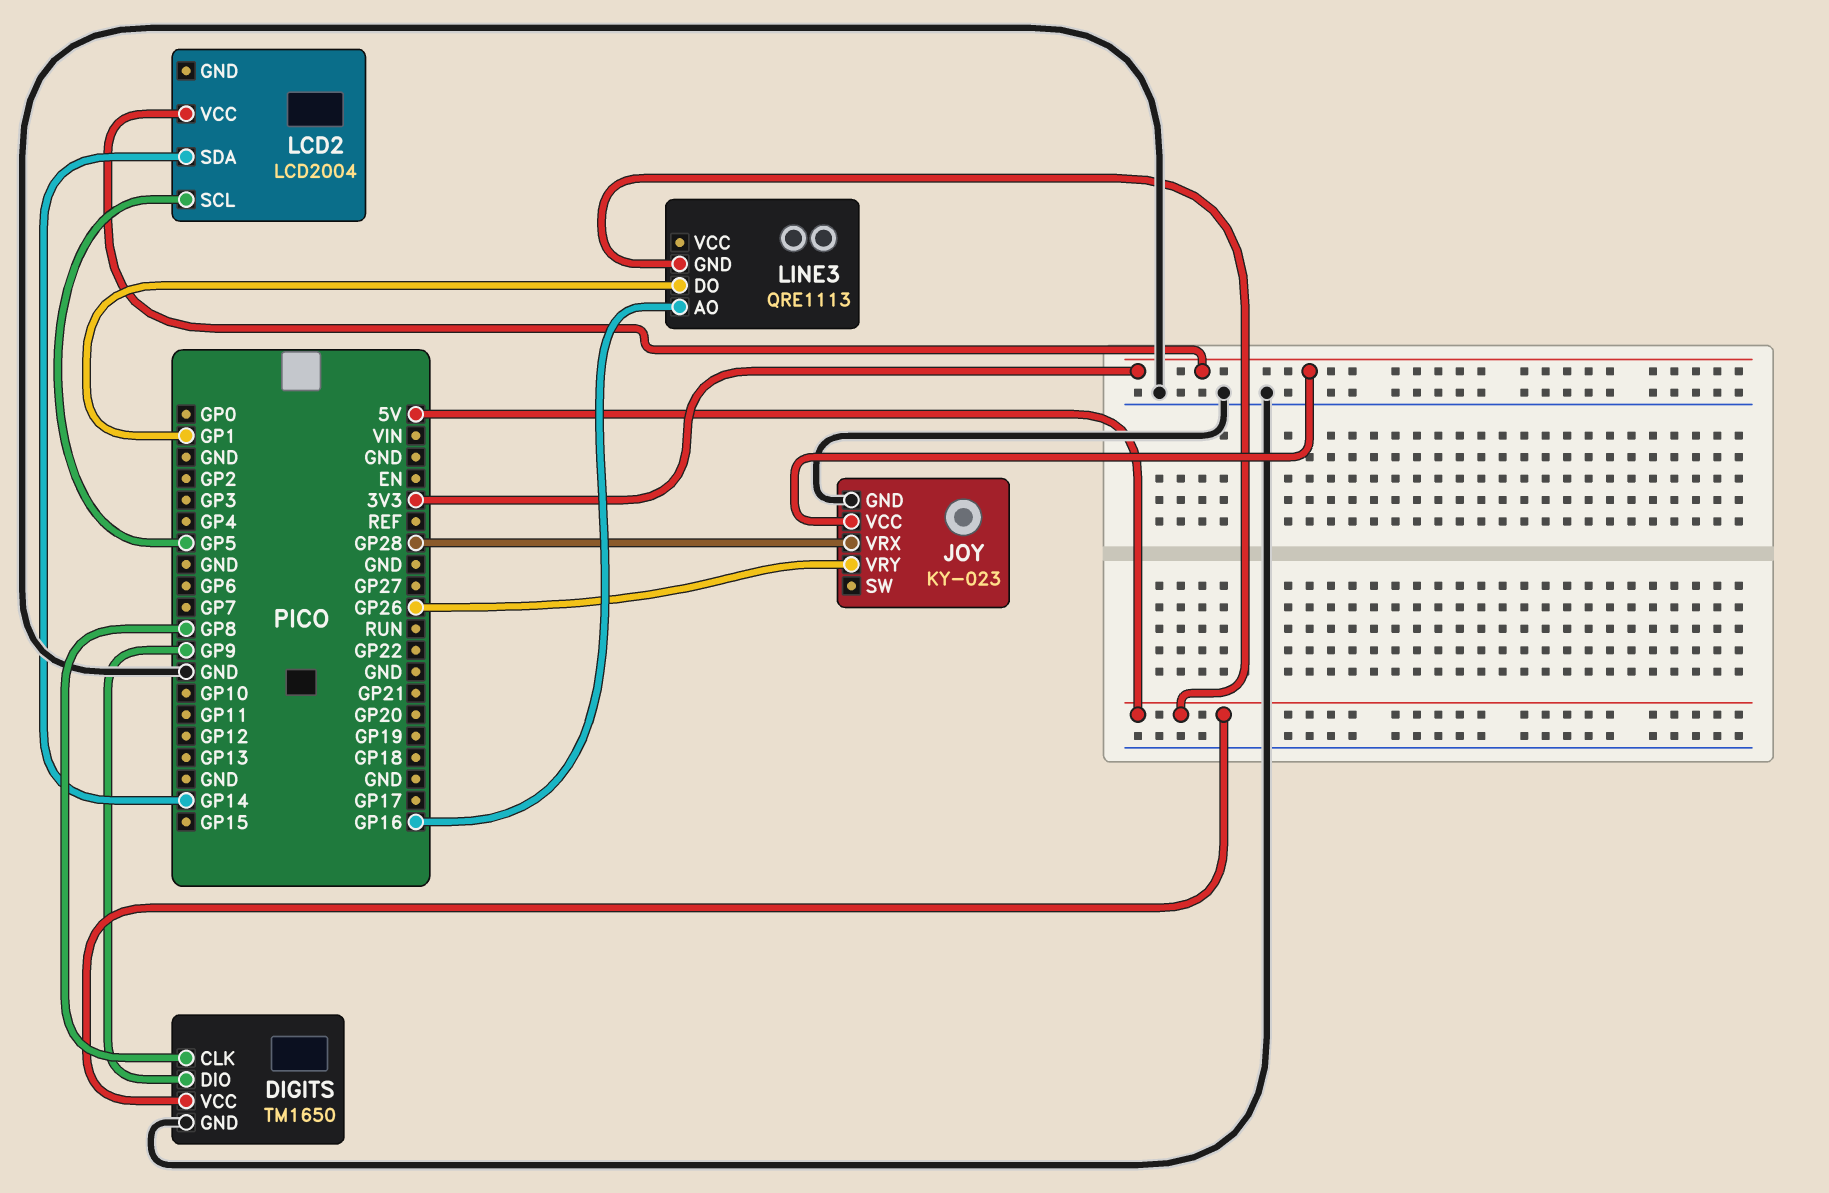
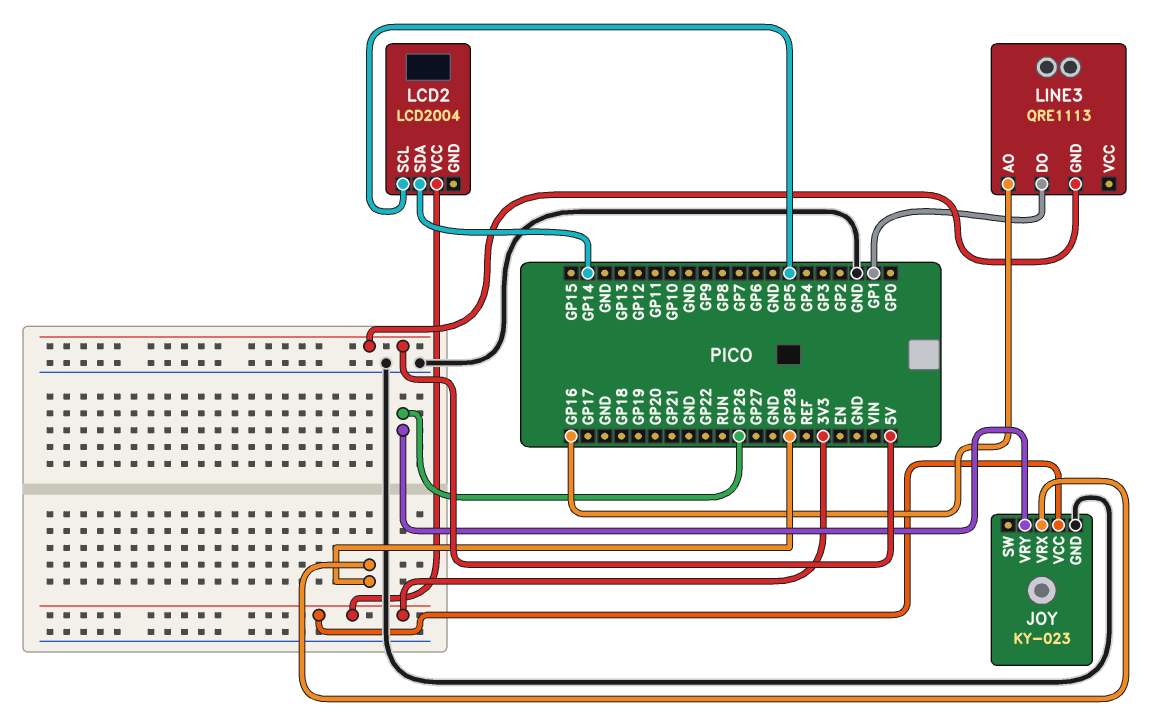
DIGITS: TM1650 -> none
DIGITS pin CLK: GP8 -> none
DIGITS pin DIO: GP9 -> none
DIGITS pin GND: GND -> none
DIGITS pin VCC: 5V -> none

